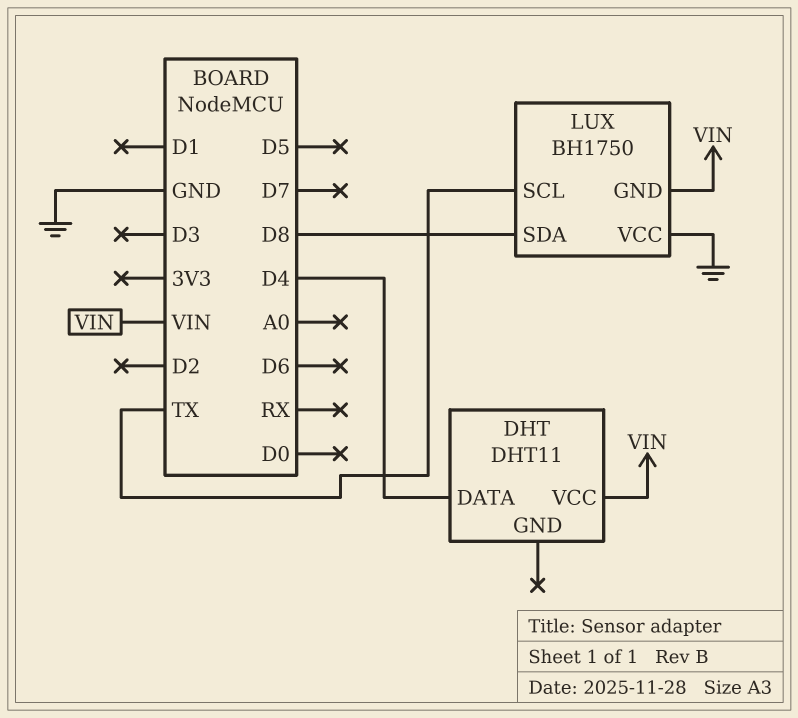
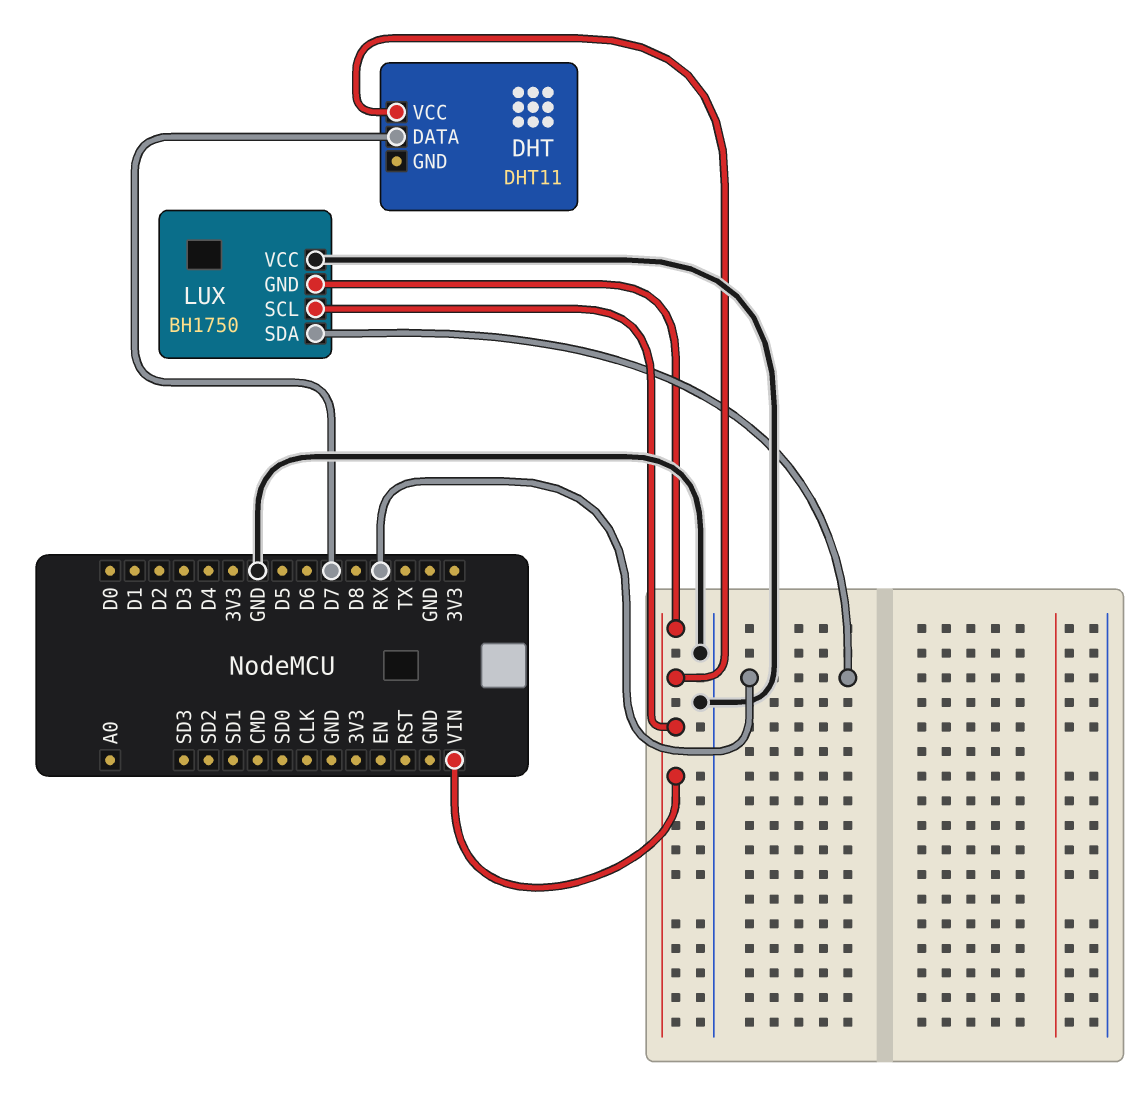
DHT pin DATA: D4 -> D7
LUX pin SCL: TX -> VIN
LUX pin SDA: D8 -> RX

